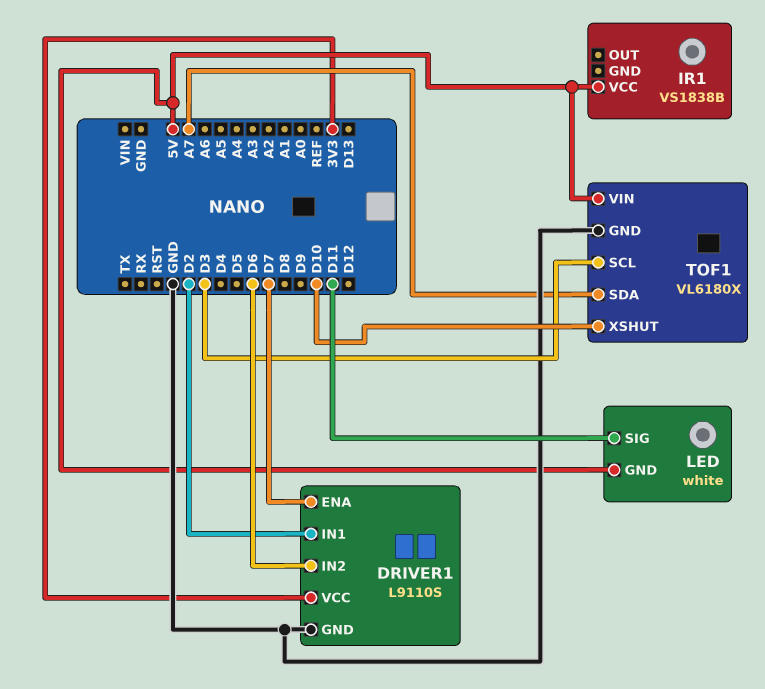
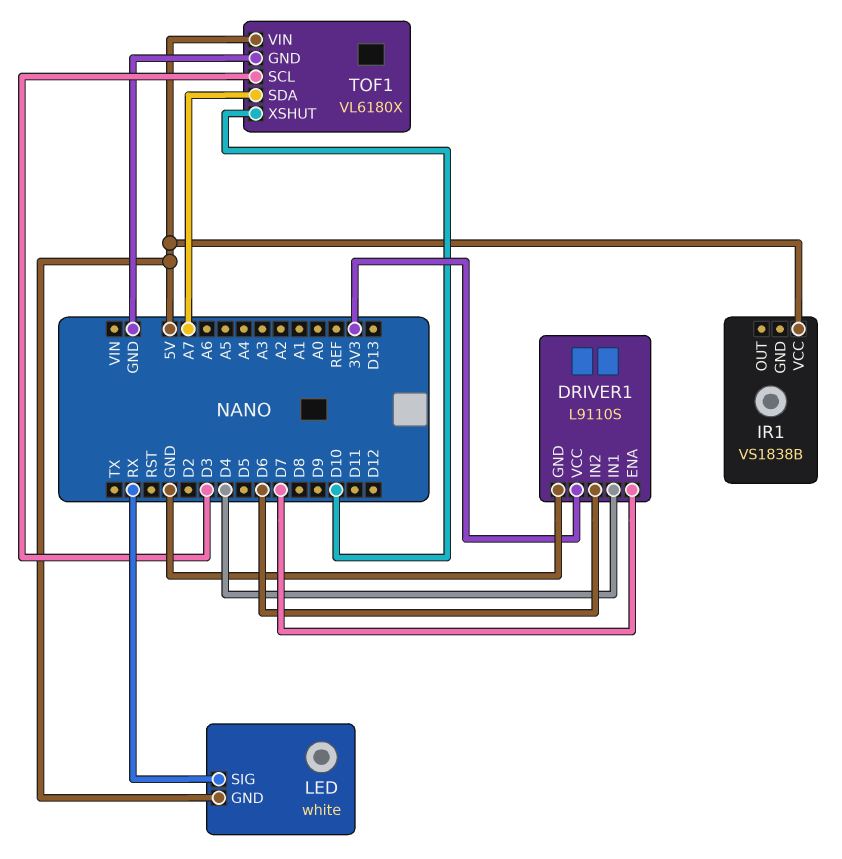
DRIVER1 pin IN1: D2 -> D4
LED pin SIG: D11 -> RX

